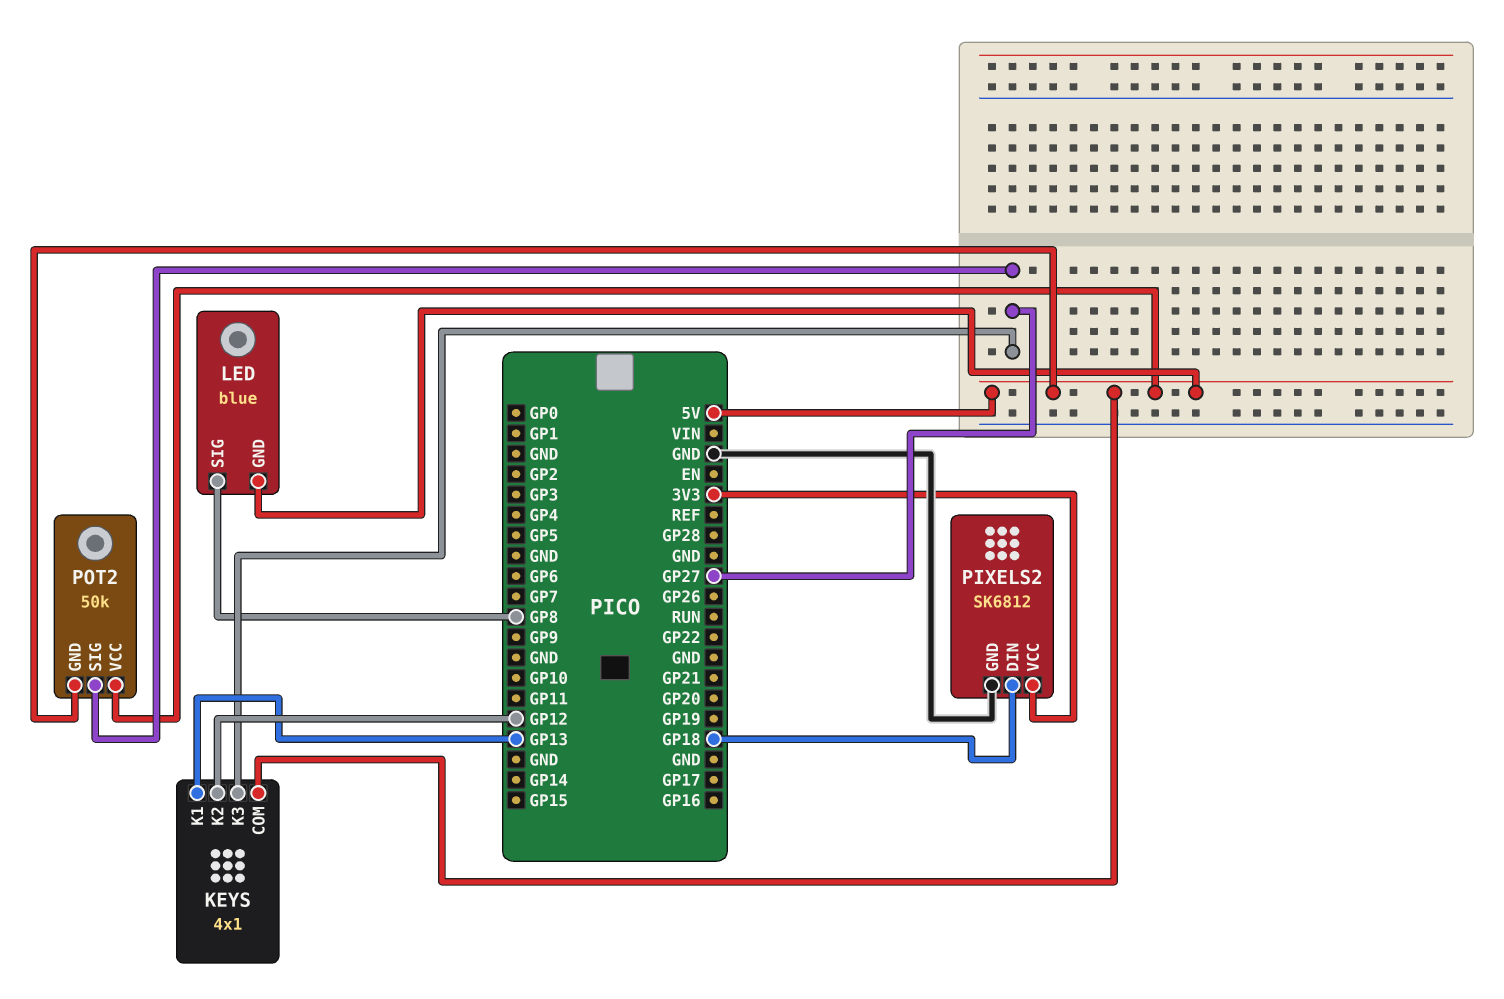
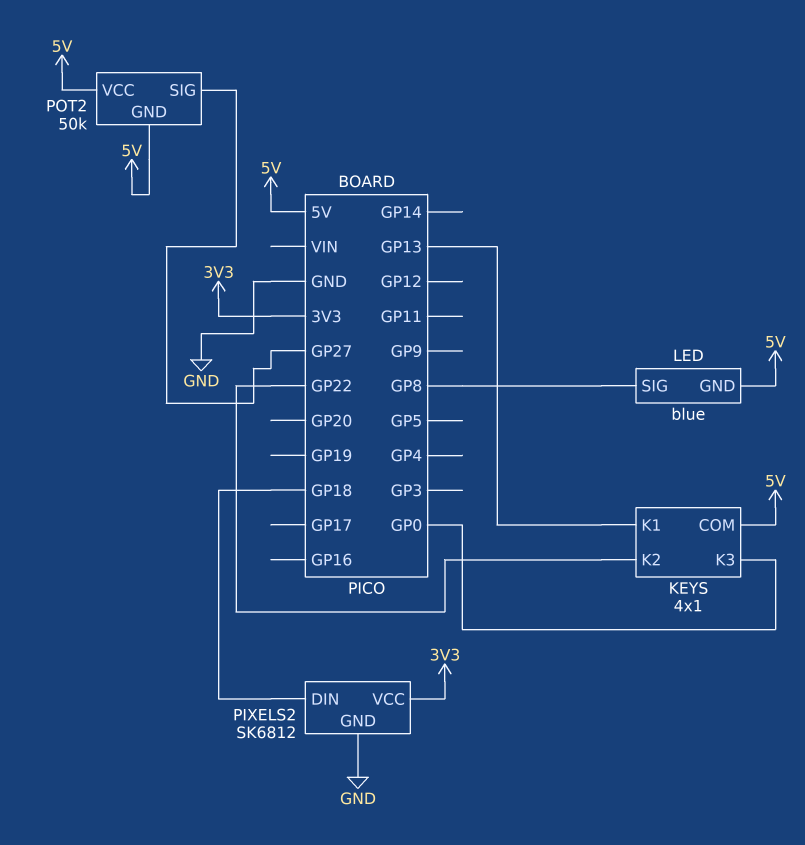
KEYS pin K2: GP12 -> GP22
KEYS pin K3: GP27 -> GP0

